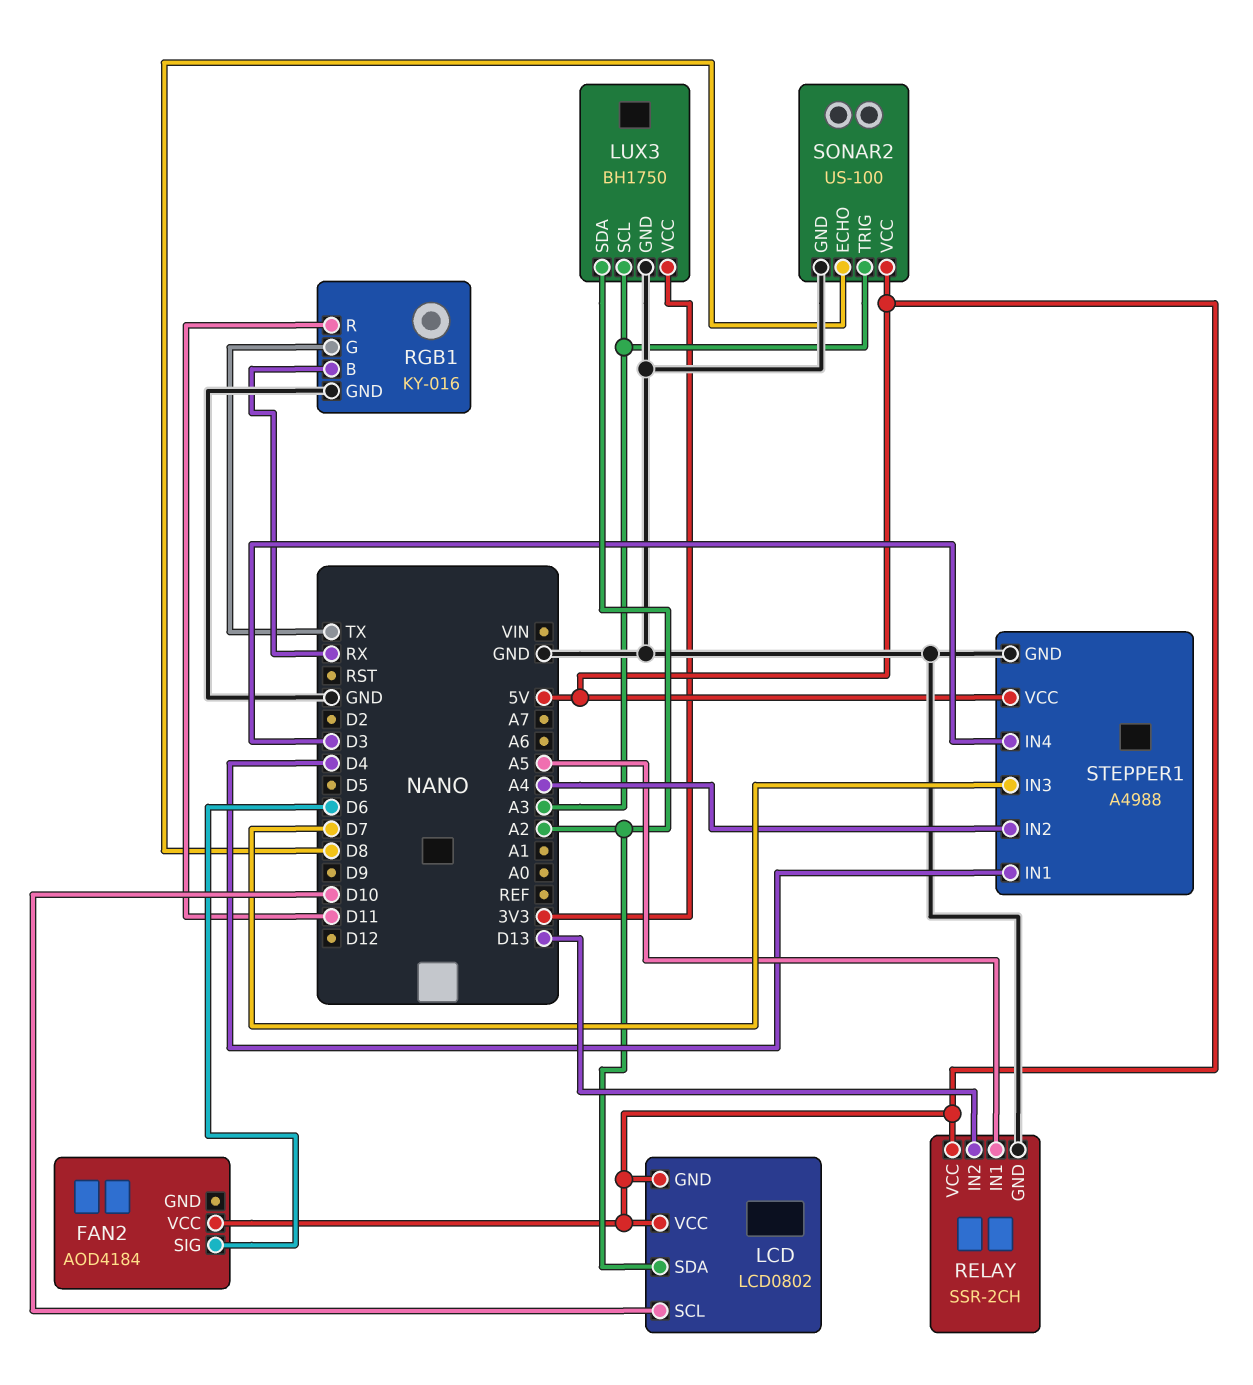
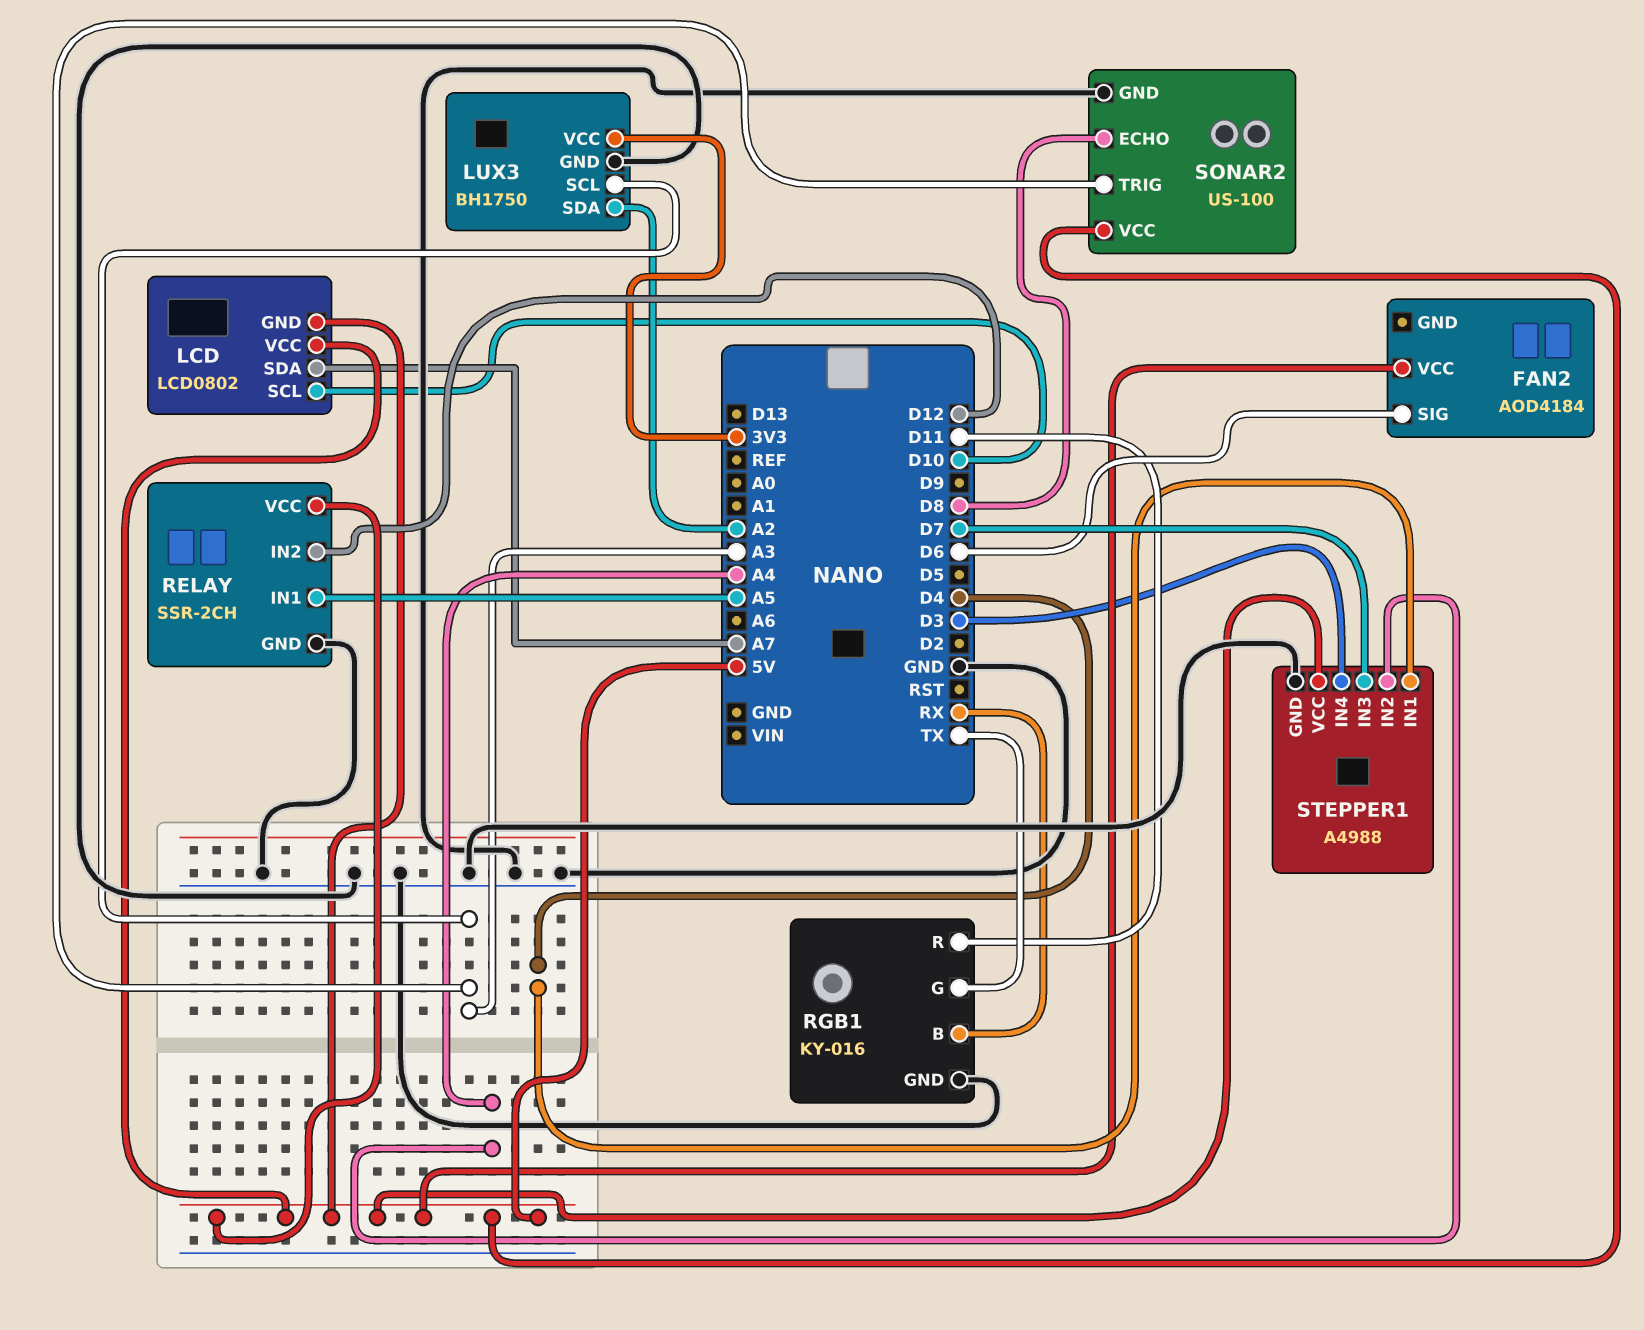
LCD pin SDA: A2 -> A7
RELAY pin IN2: D13 -> D12

